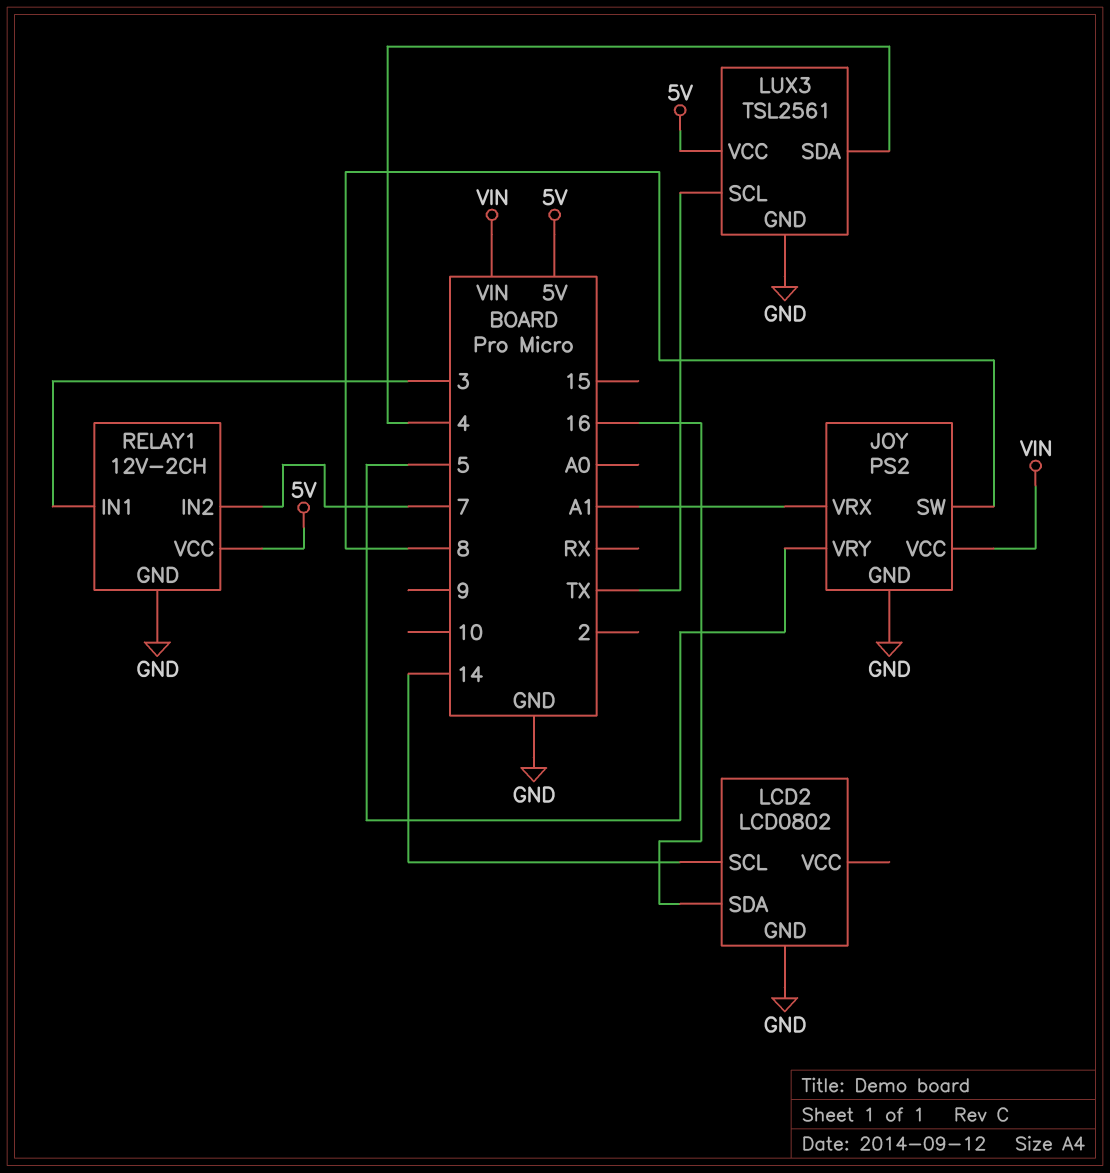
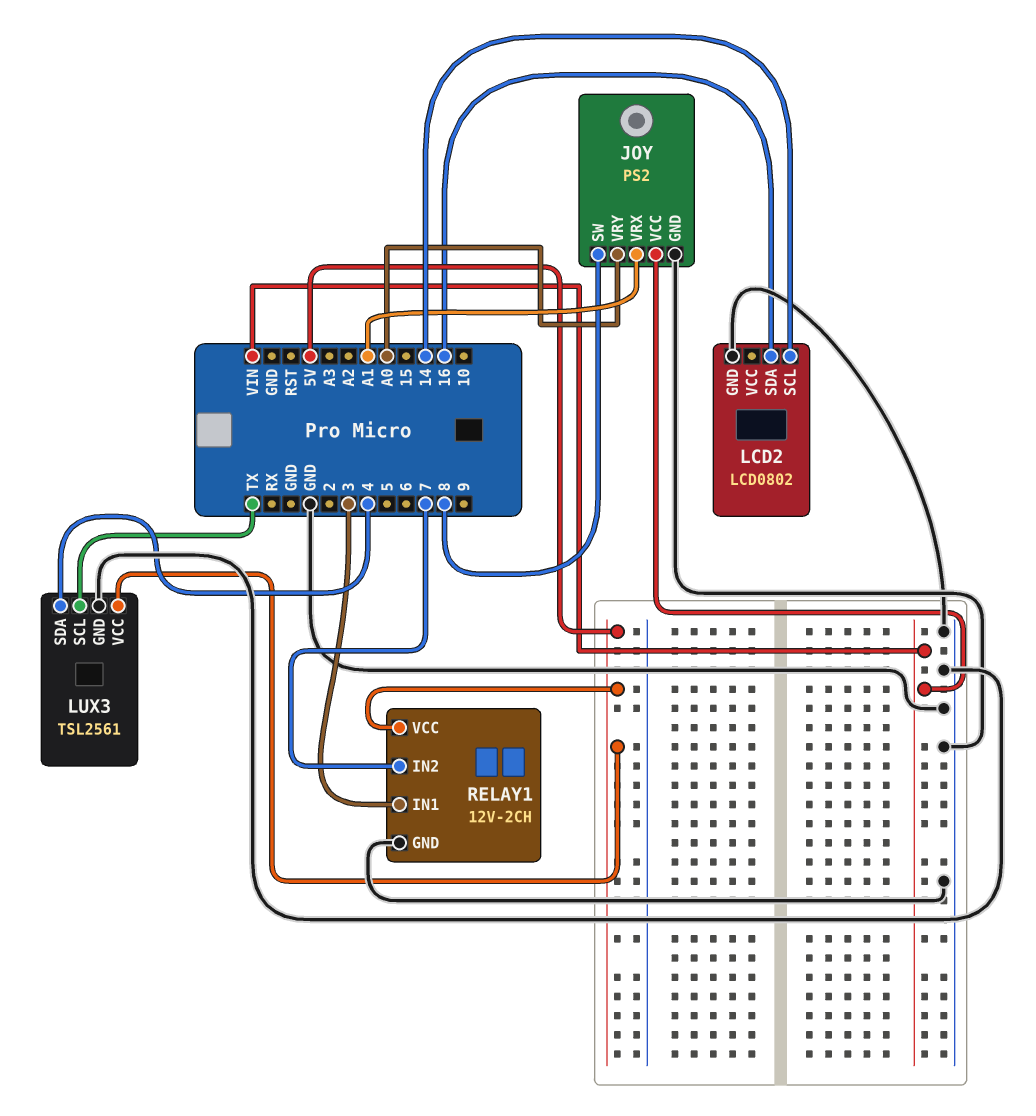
JOY pin VRY: 5 -> A0

